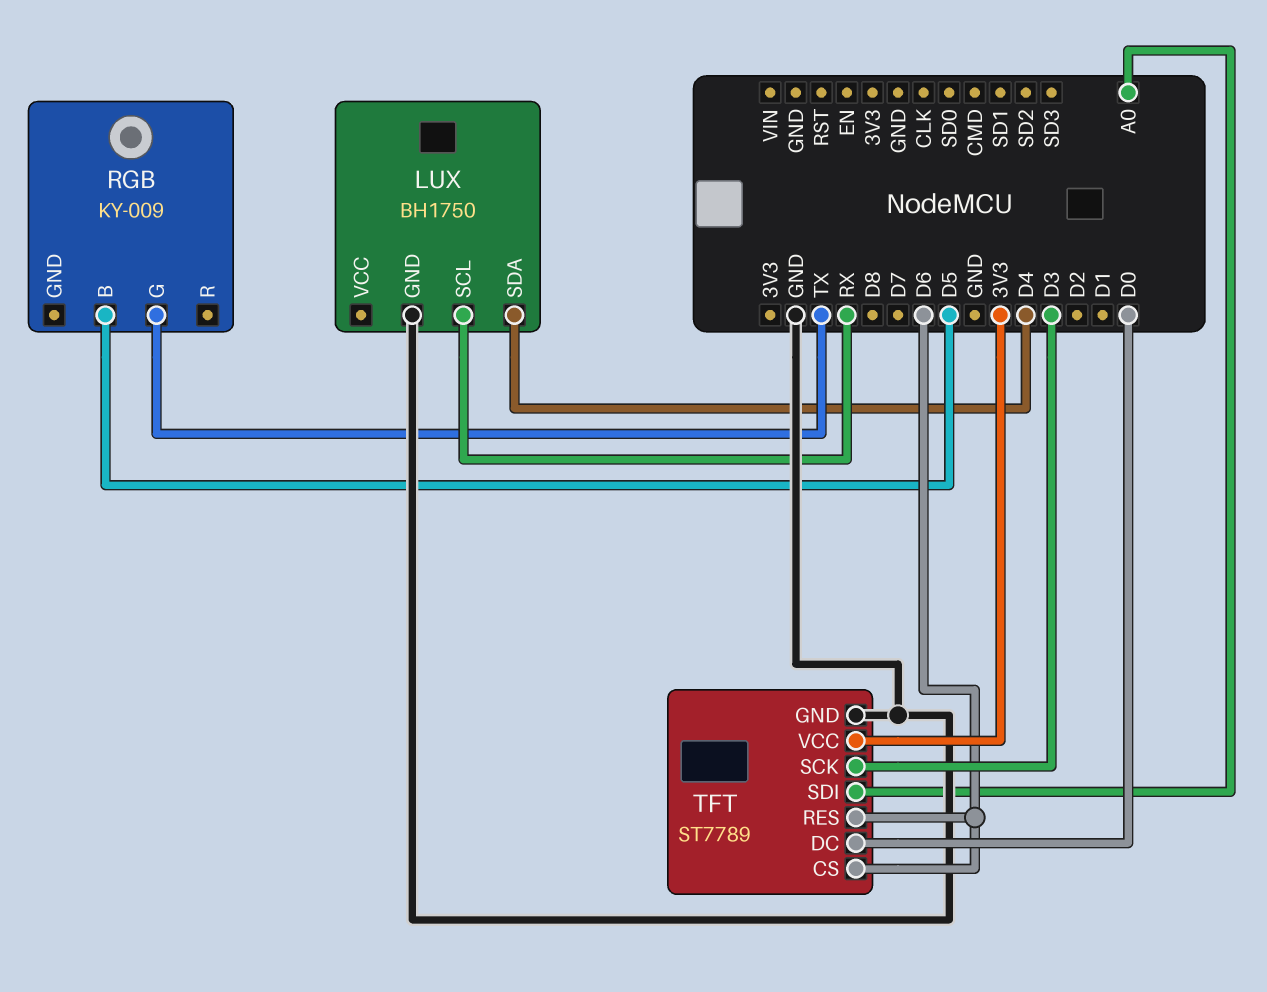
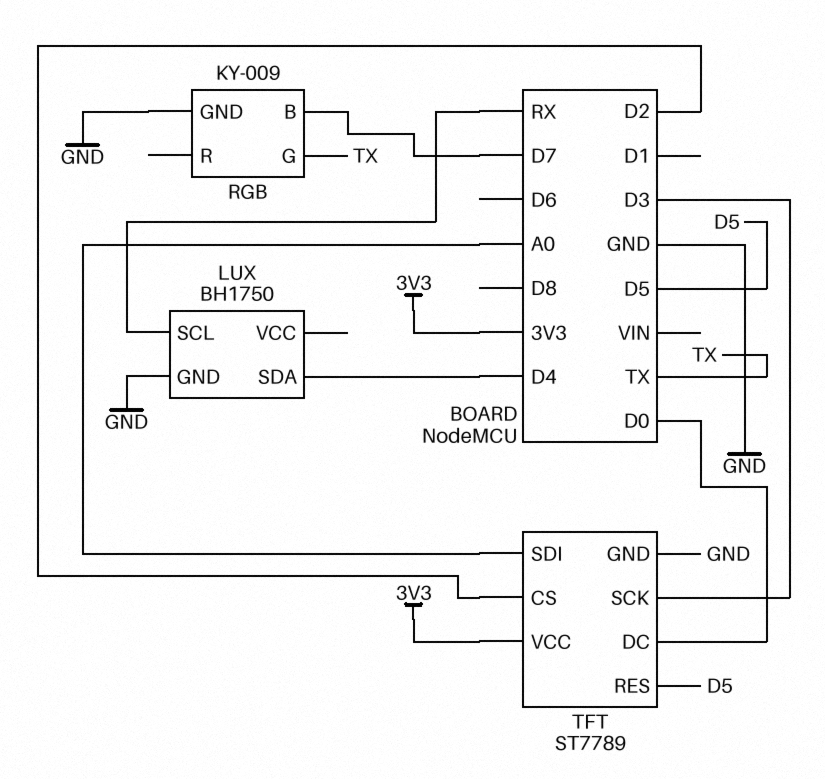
RGB pin B: D5 -> D7
RGB pin GND: none -> GND
TFT pin CS: D6 -> D2
TFT pin RES: D6 -> D5

